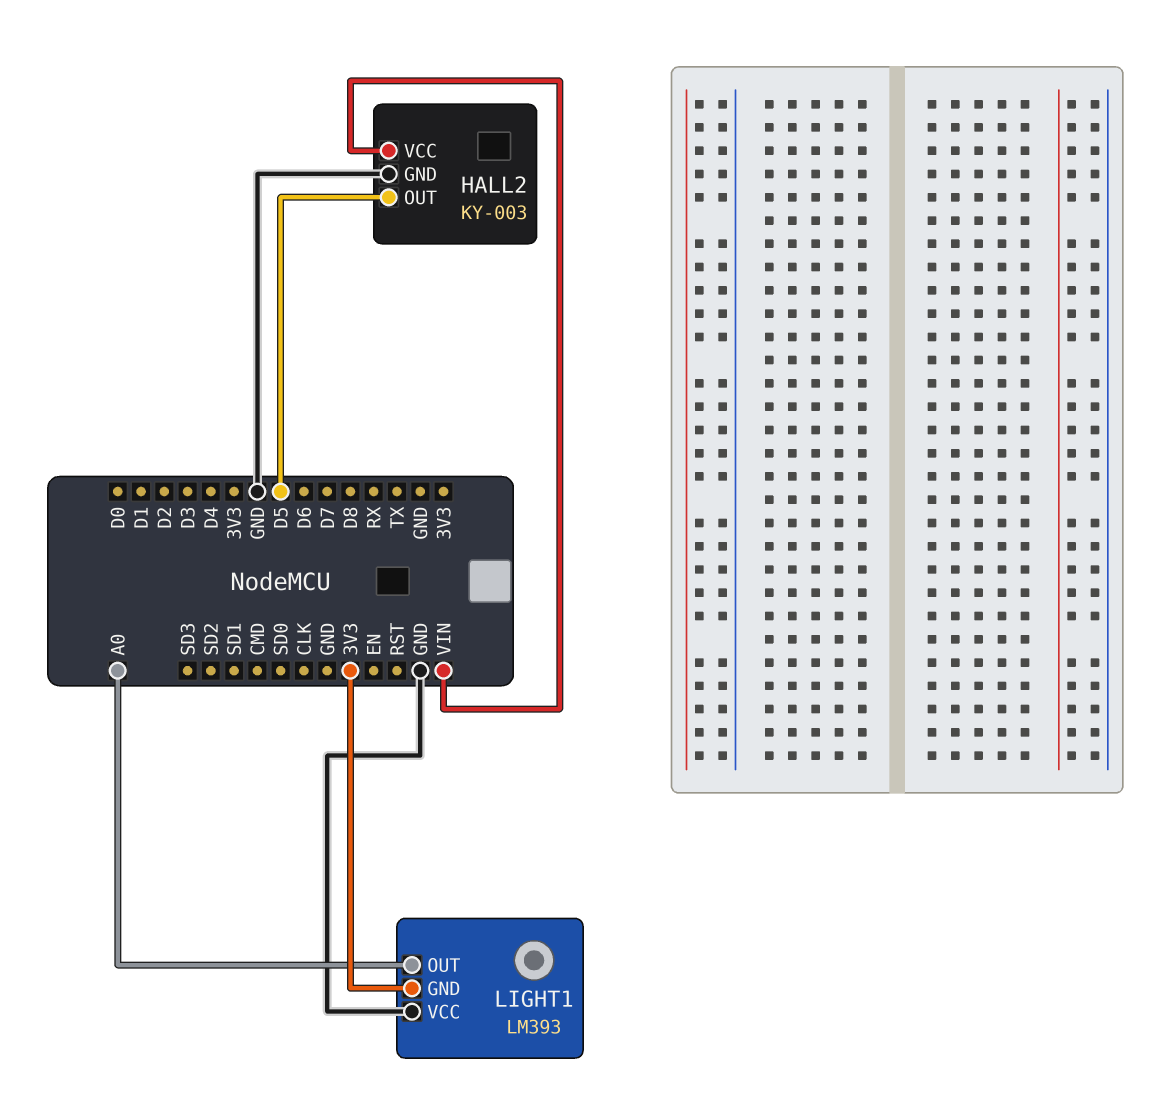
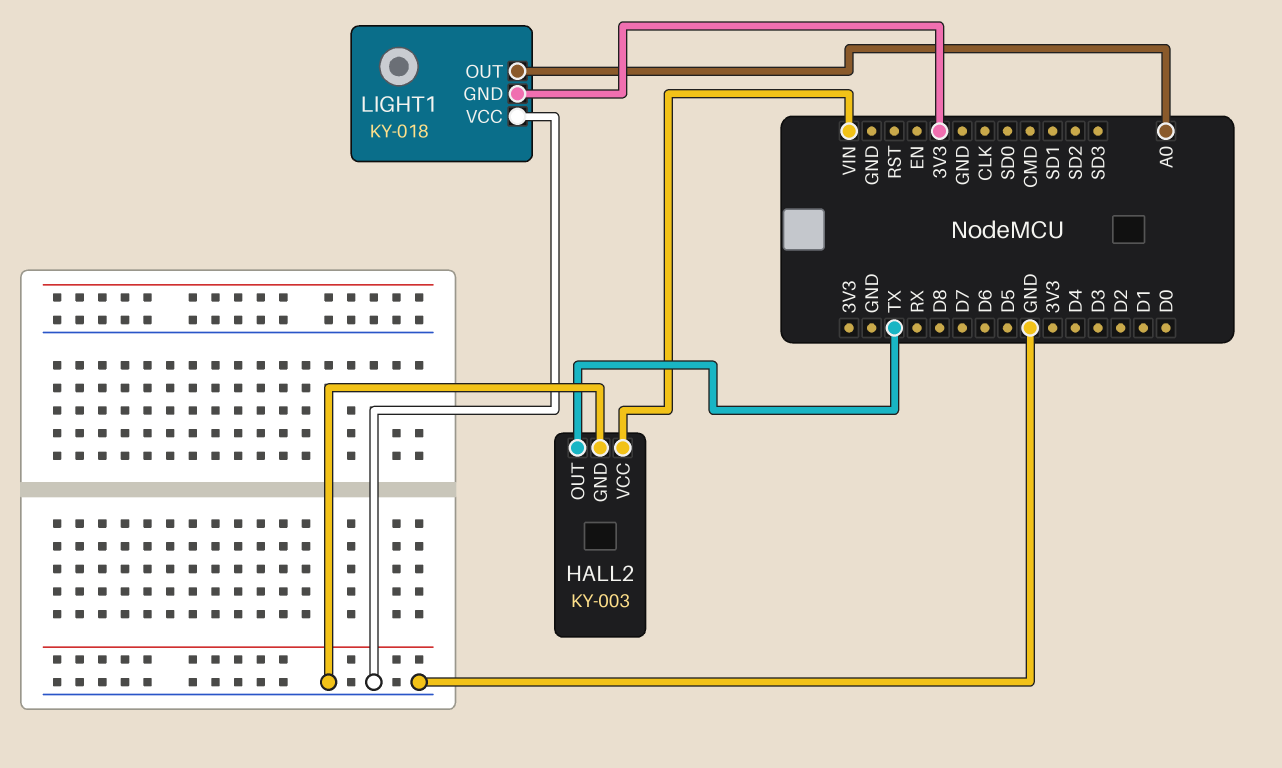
HALL2 pin OUT: D5 -> TX
LIGHT1: LM393 -> KY-018

